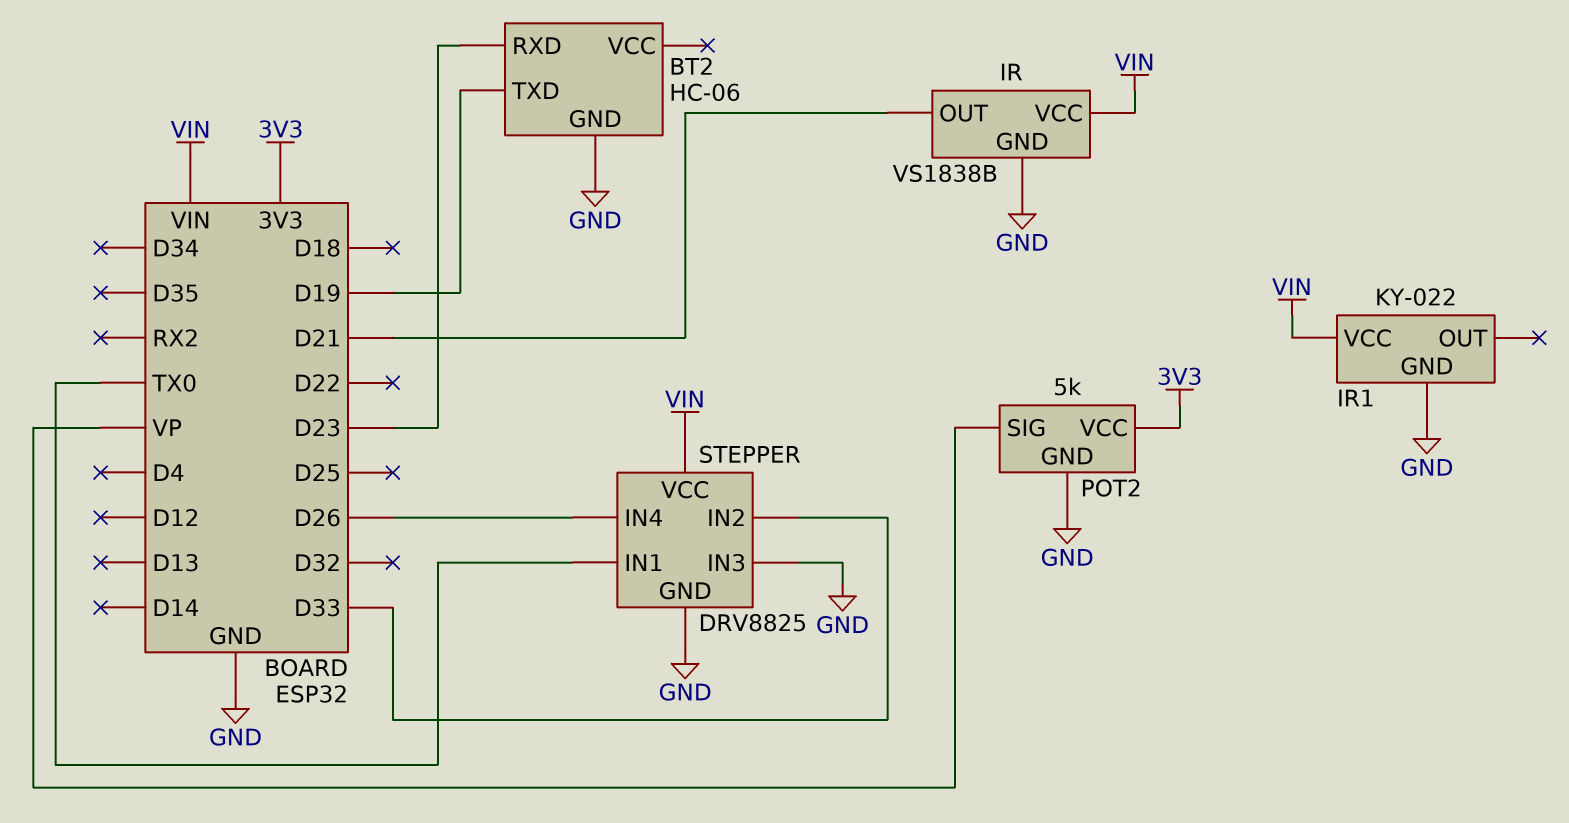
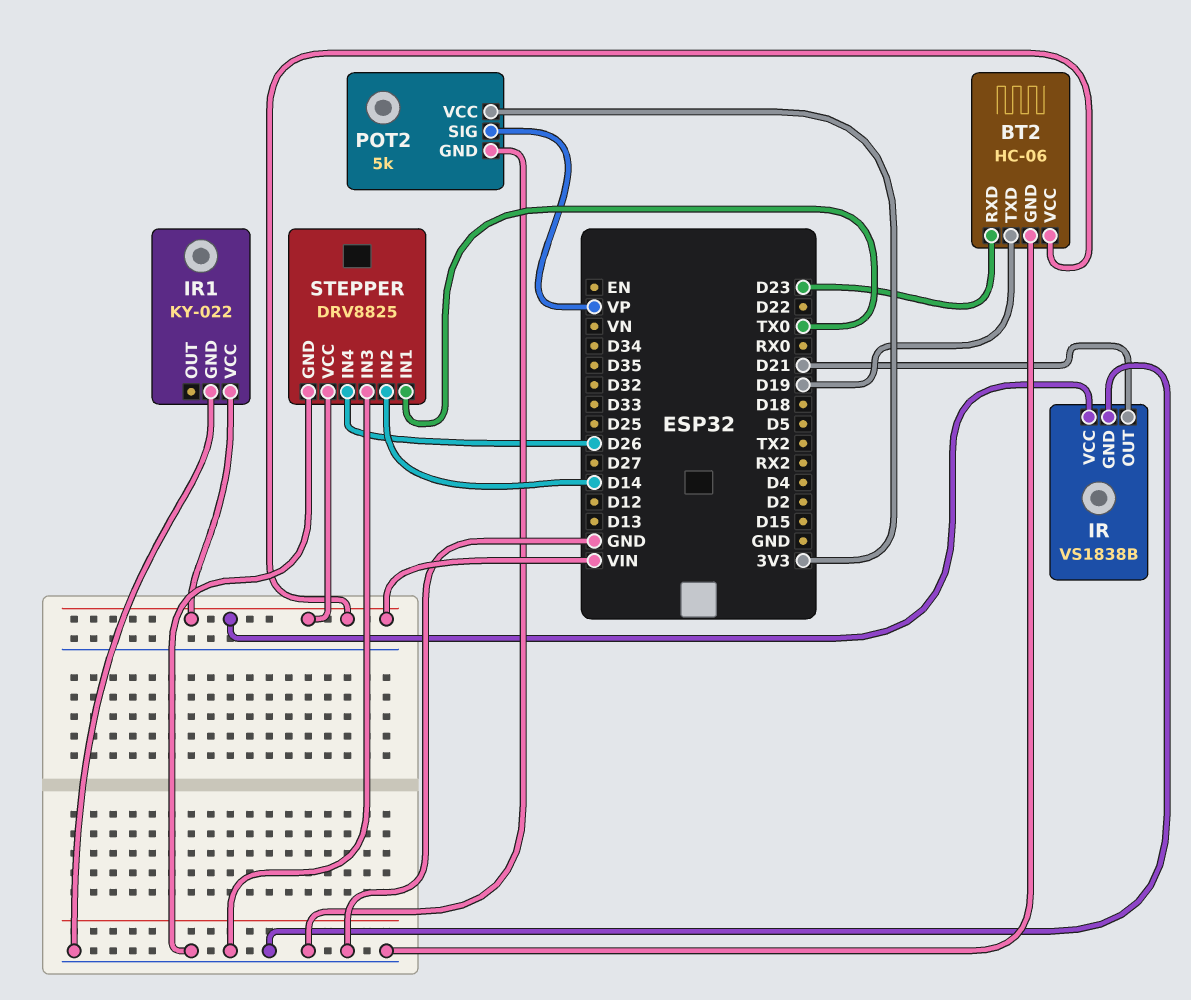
BT2 pin VCC: none -> VIN
STEPPER pin IN2: D33 -> D14

